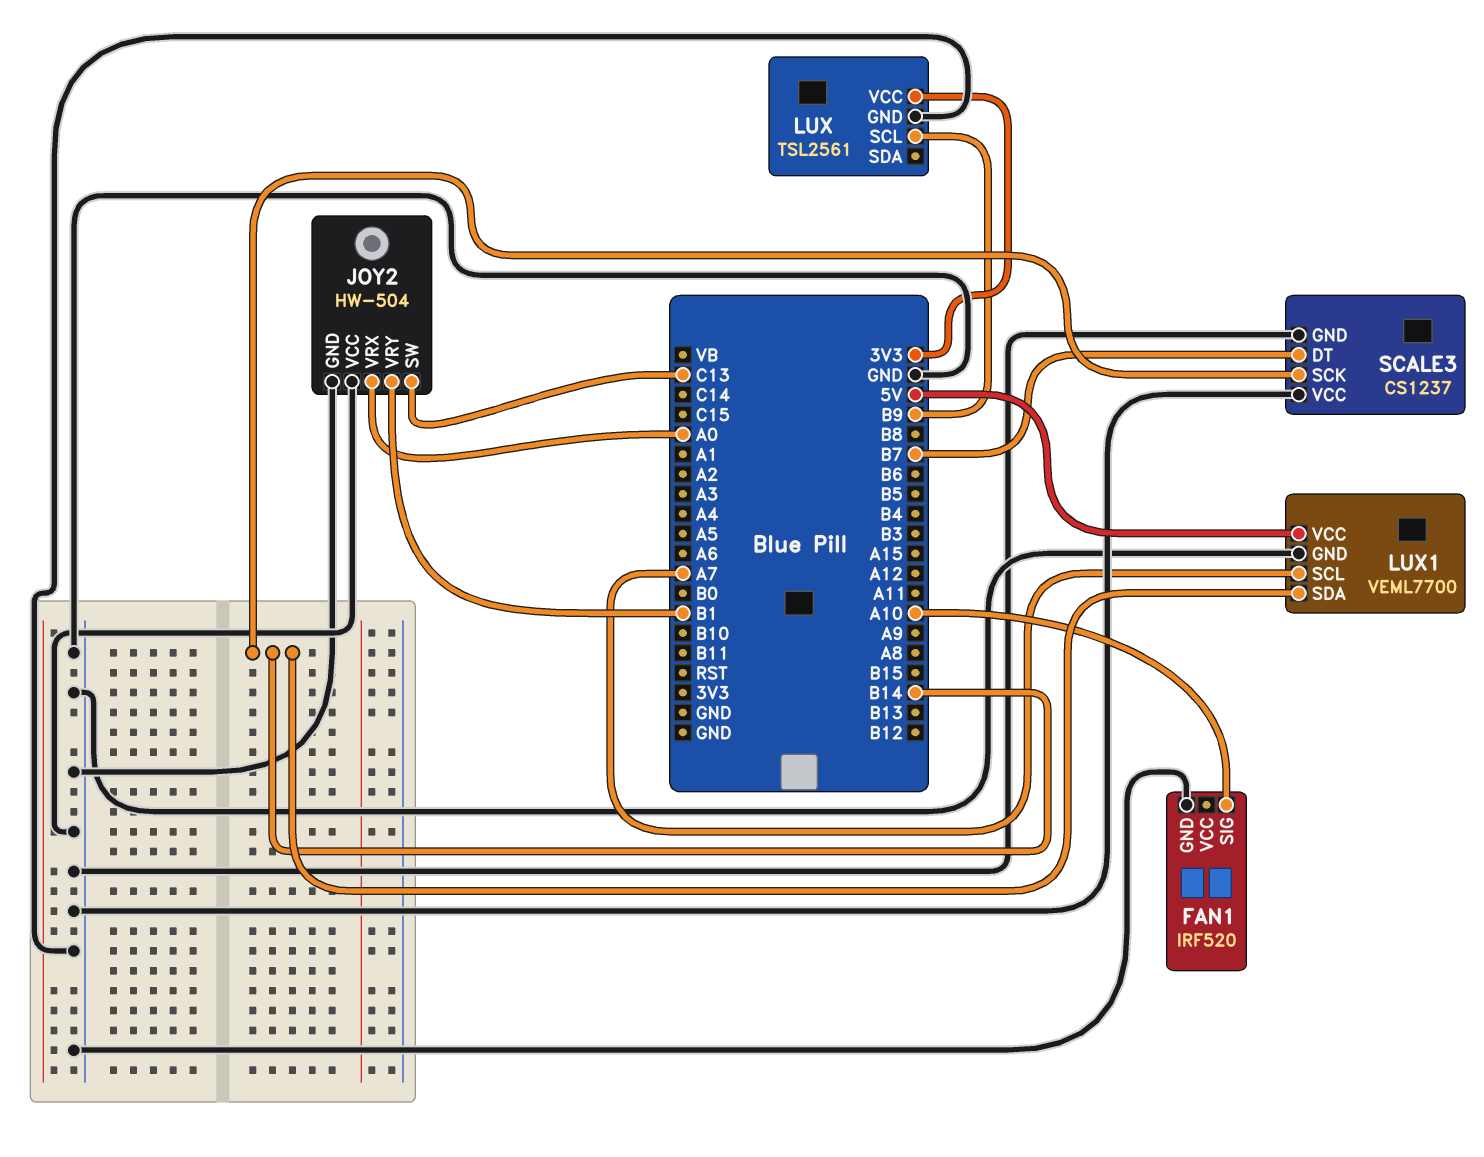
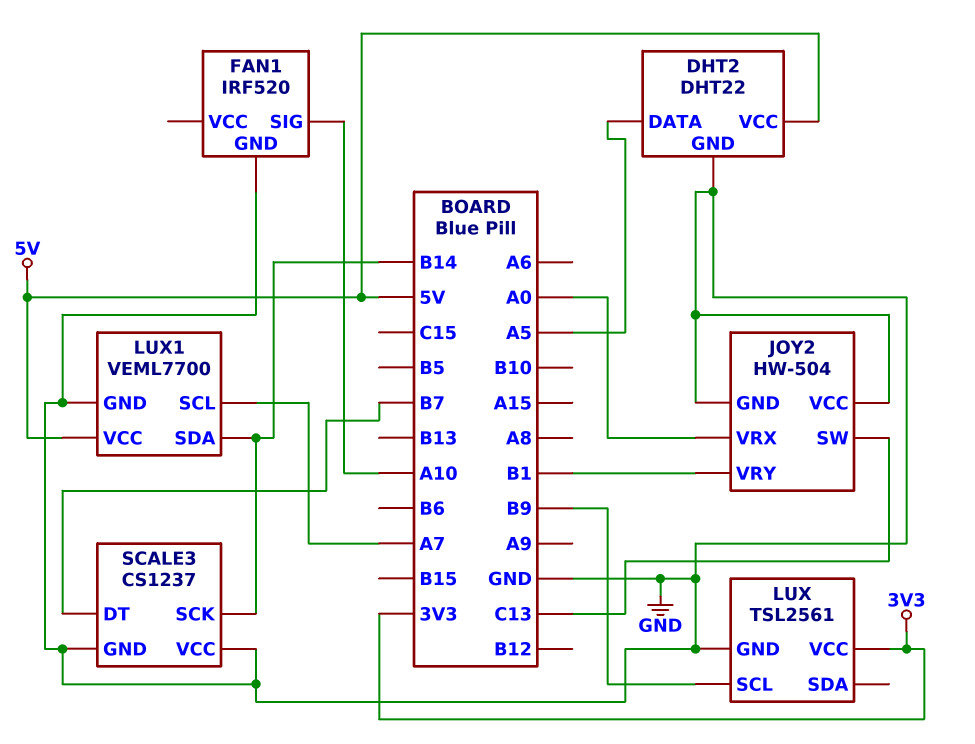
DHT2: none -> DHT22
DHT2 pin DATA: none -> A5
DHT2 pin GND: none -> GND
DHT2 pin VCC: none -> 5V

